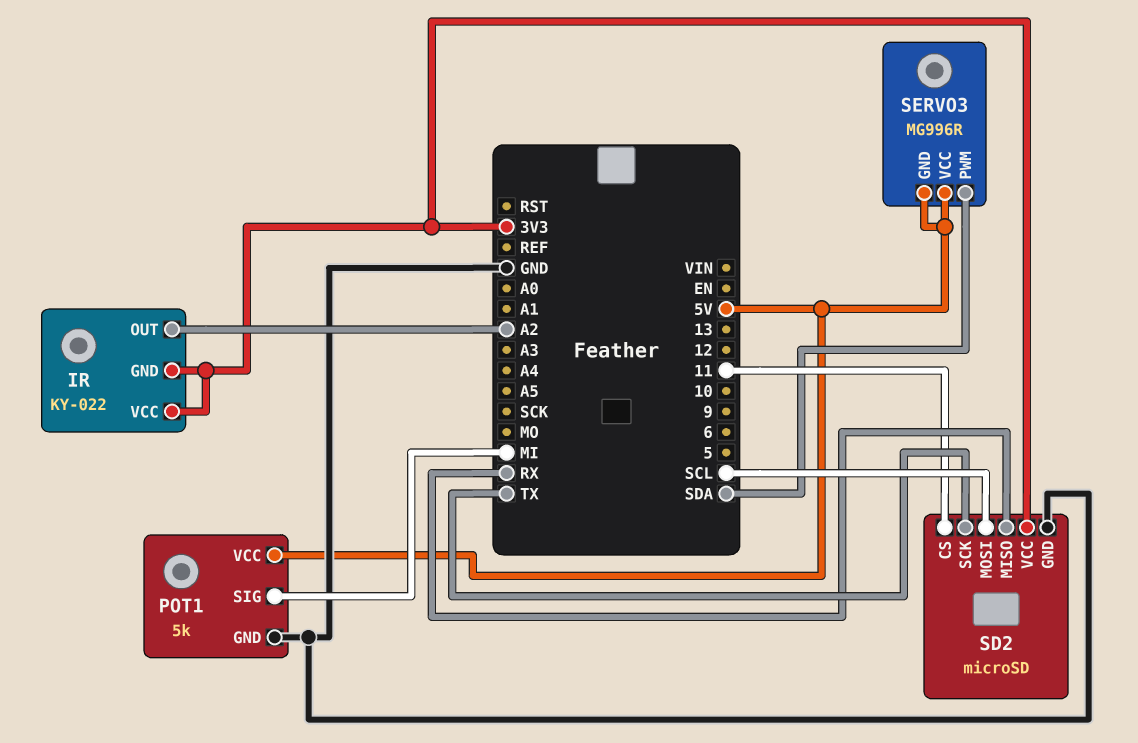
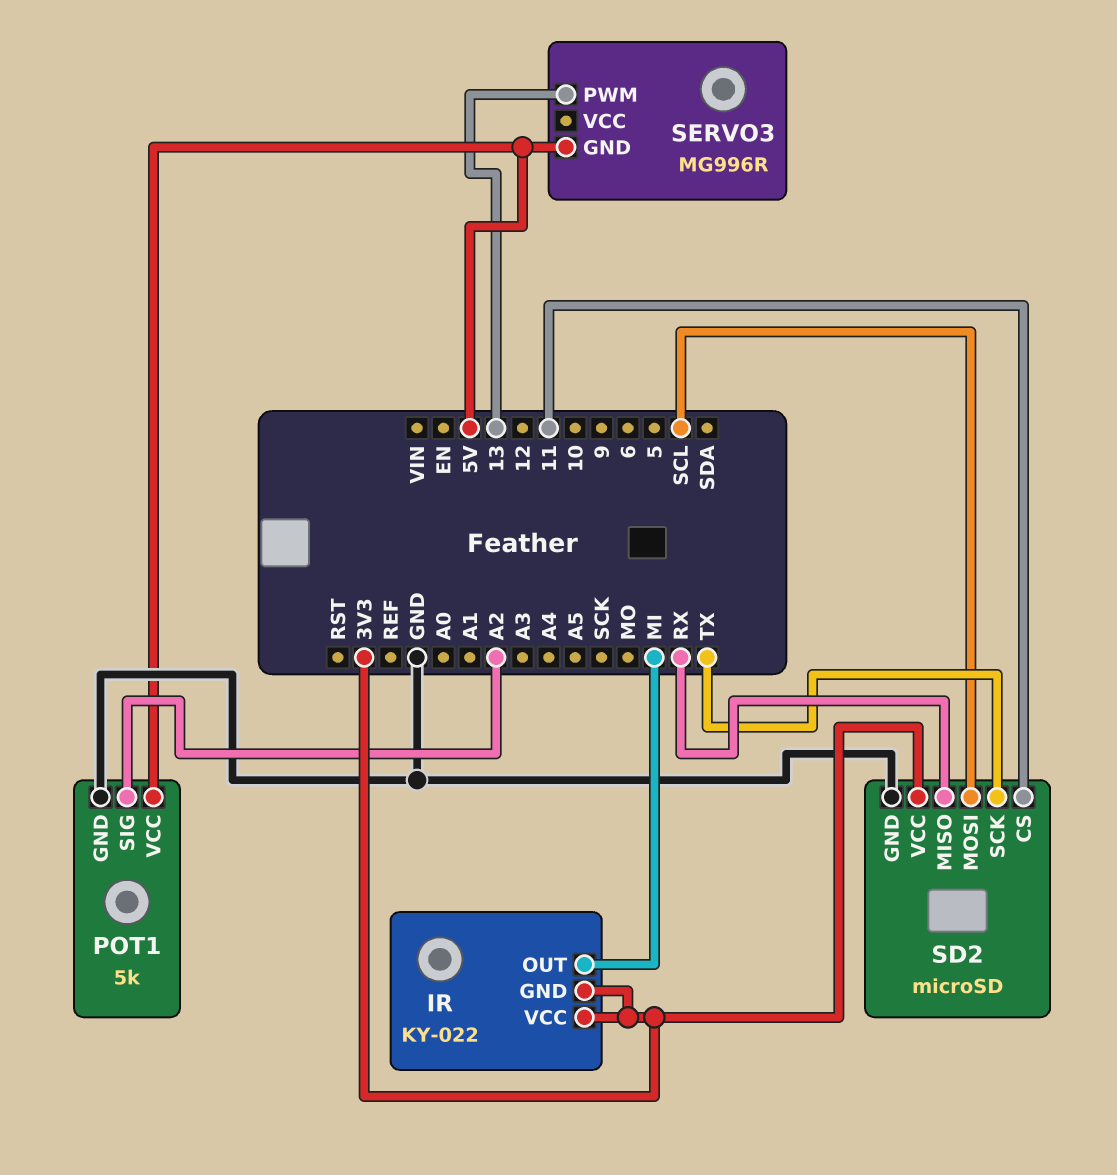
IR pin OUT: A2 -> MI
POT1 pin SIG: MI -> A2
SERVO3 pin PWM: SDA -> 13
SERVO3 pin VCC: 5V -> none

